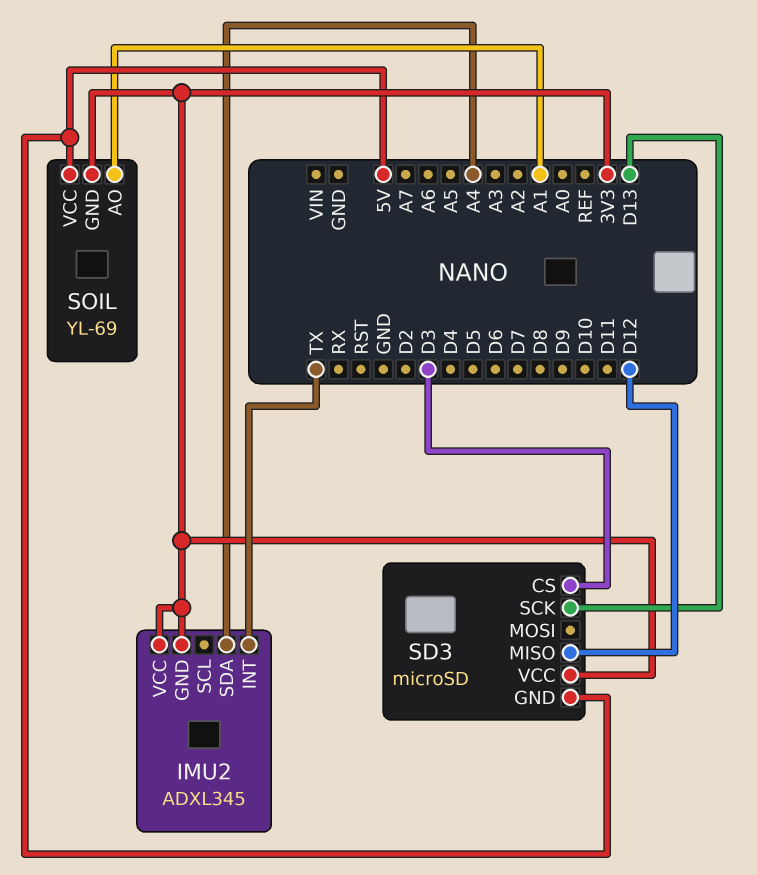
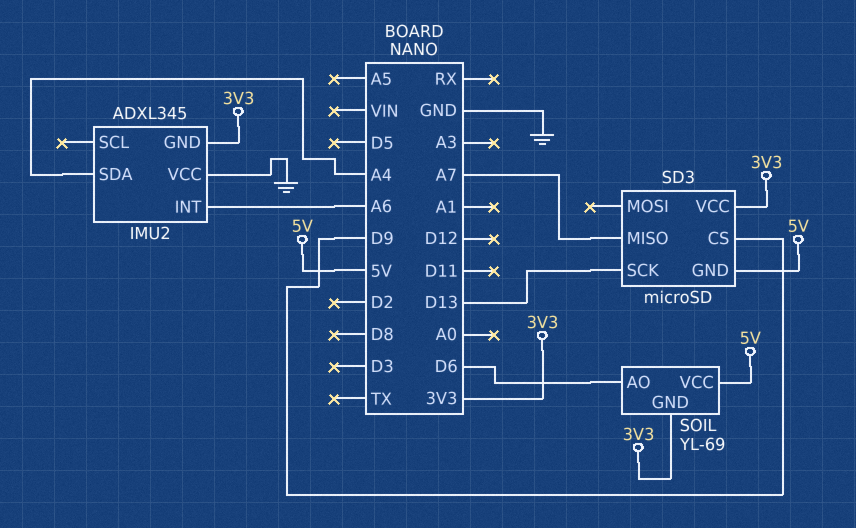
IMU2 pin INT: TX -> A6
IMU2 pin VCC: 3V3 -> GND
SD3 pin CS: D3 -> D9
SD3 pin MISO: D12 -> A7
SOIL pin AO: A1 -> D6

